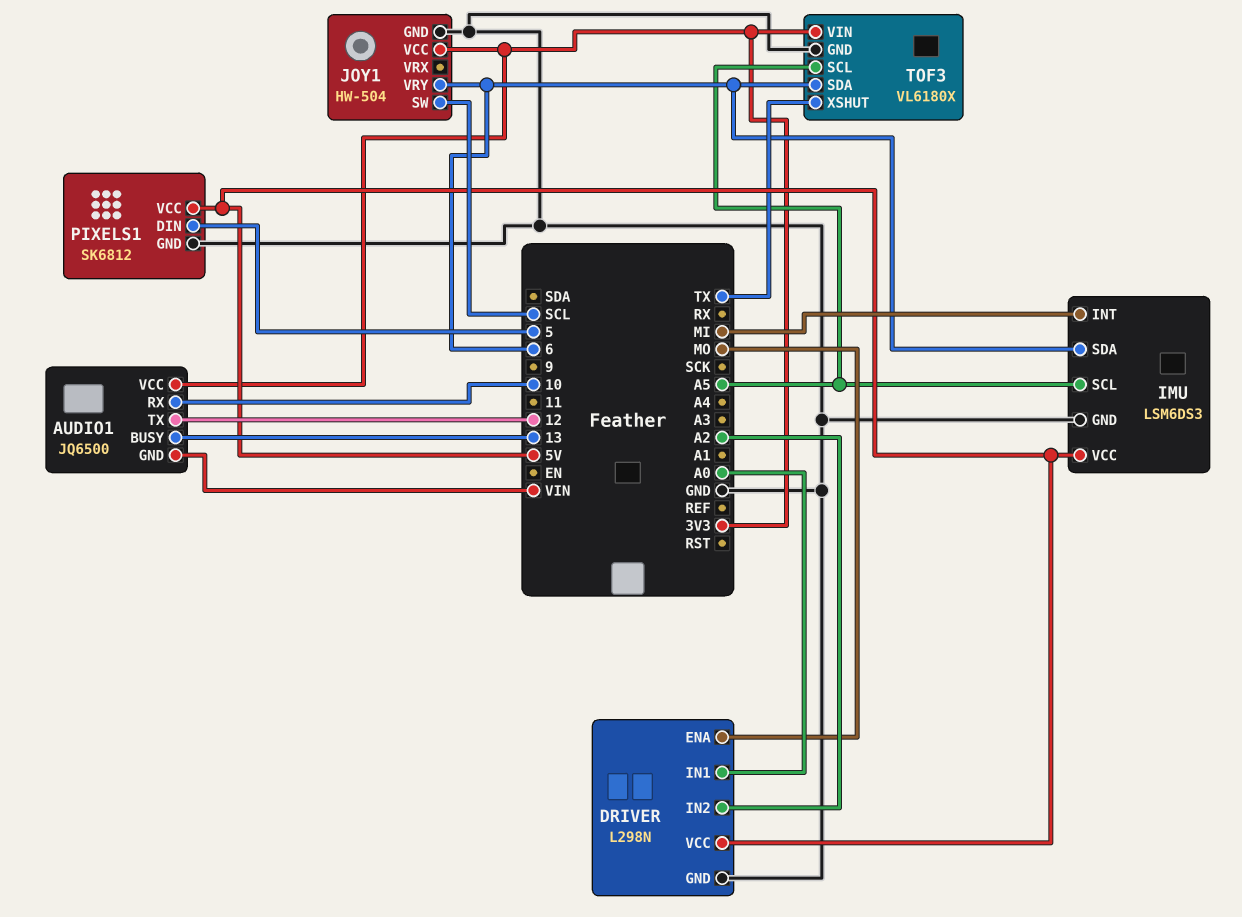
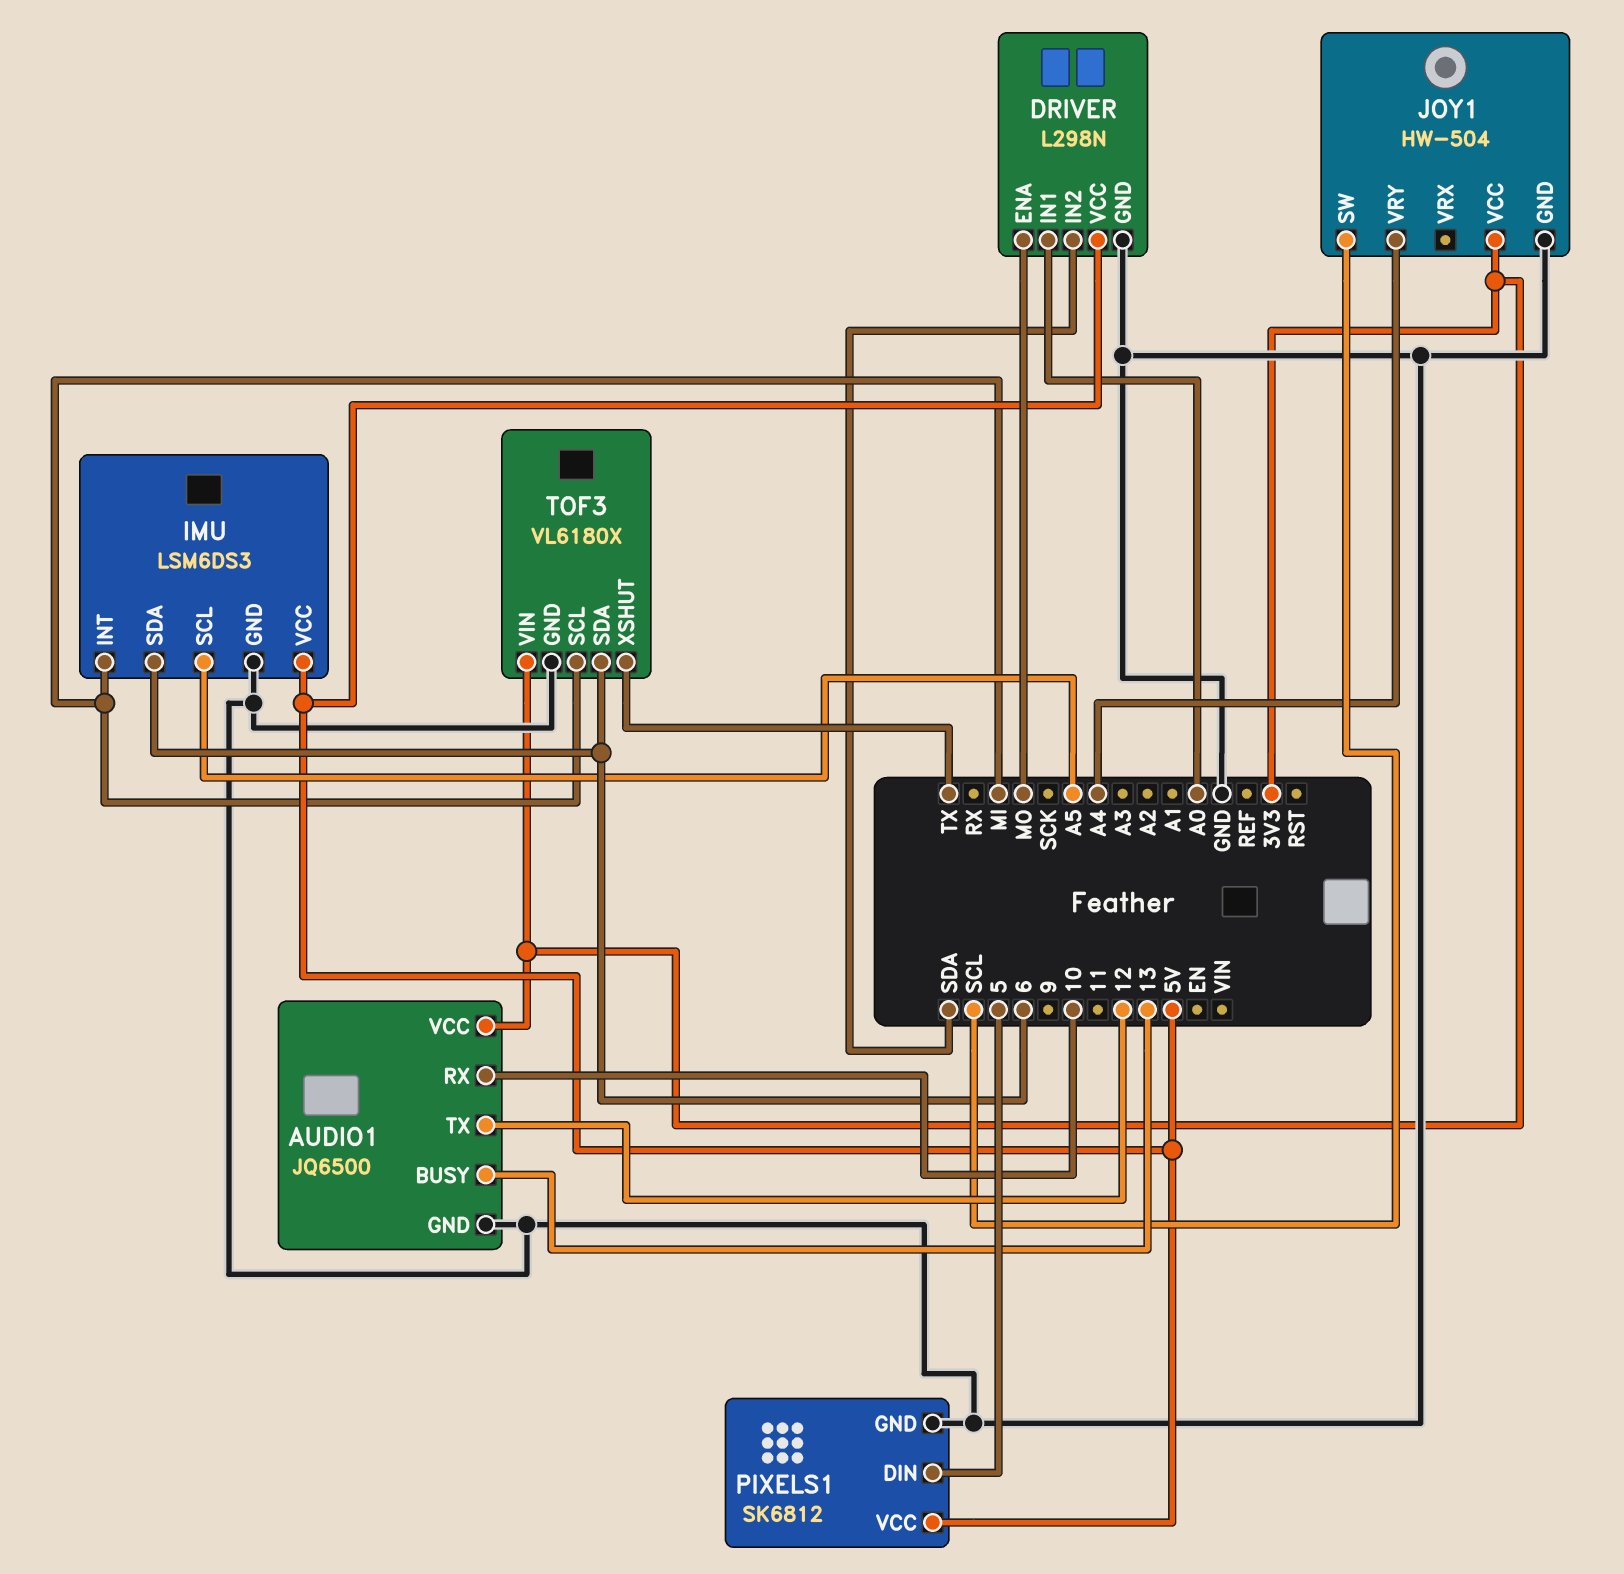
AUDIO1 pin GND: VIN -> GND
DRIVER pin IN2: A2 -> SDA
JOY1 pin VRY: 6 -> A4
TOF3 pin SCL: A5 -> MI

